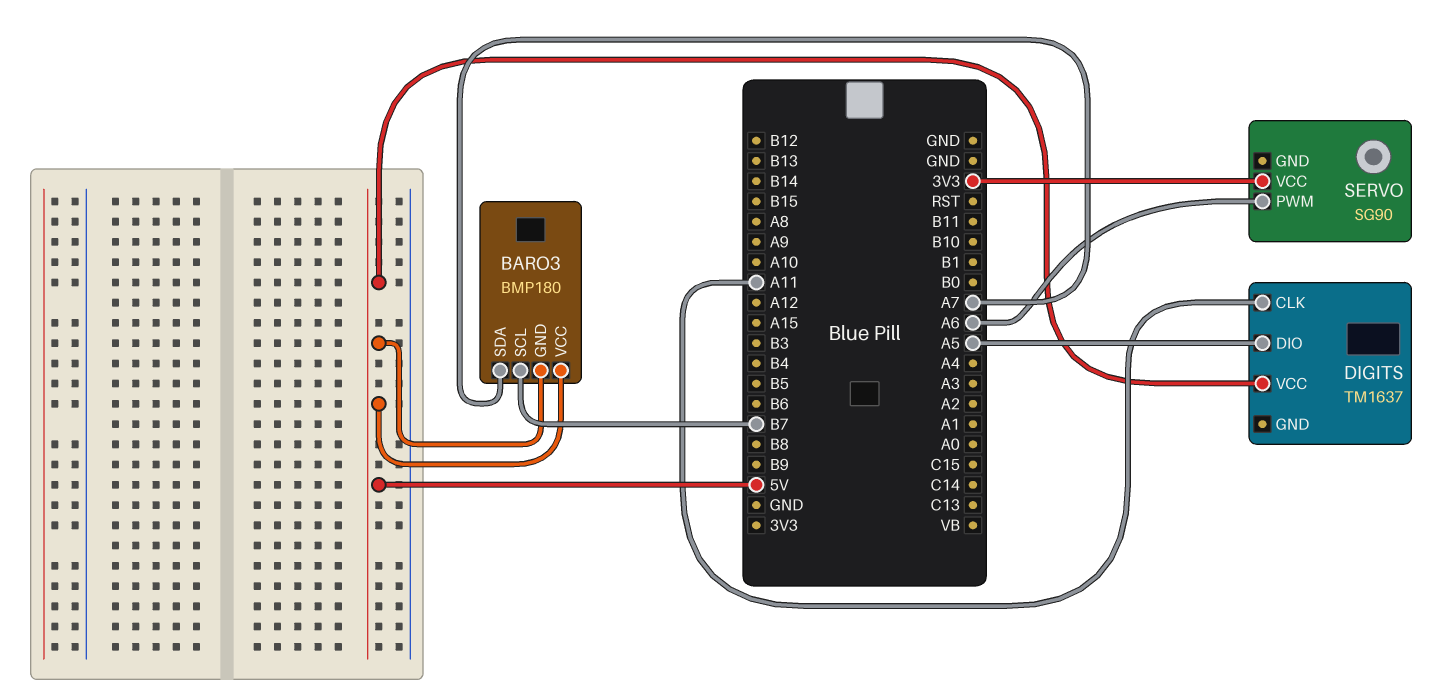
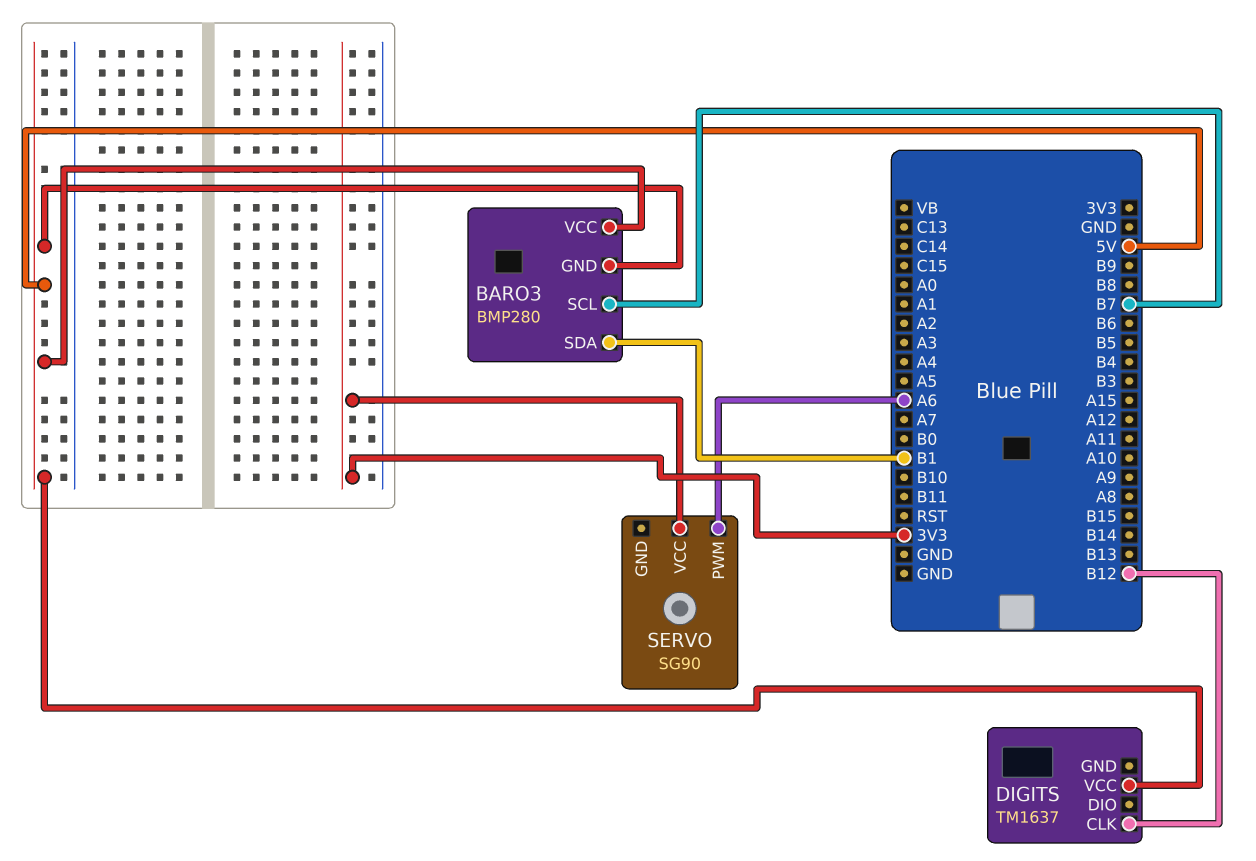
BARO3: BMP180 -> BMP280
BARO3 pin SDA: A7 -> B1
DIGITS pin CLK: A11 -> B12
DIGITS pin DIO: A5 -> none

